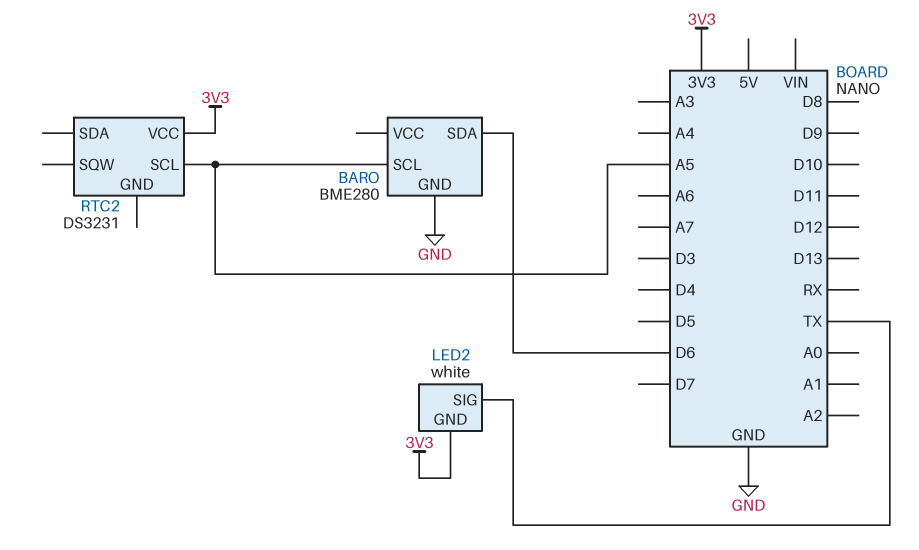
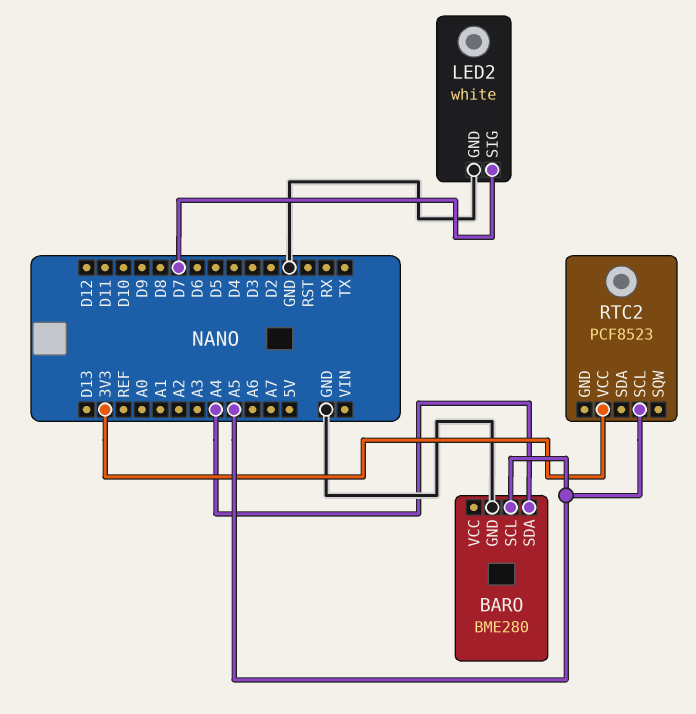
BARO pin SDA: D6 -> A4
LED2 pin GND: 3V3 -> GND
LED2 pin SIG: TX -> D7
RTC2: DS3231 -> PCF8523

